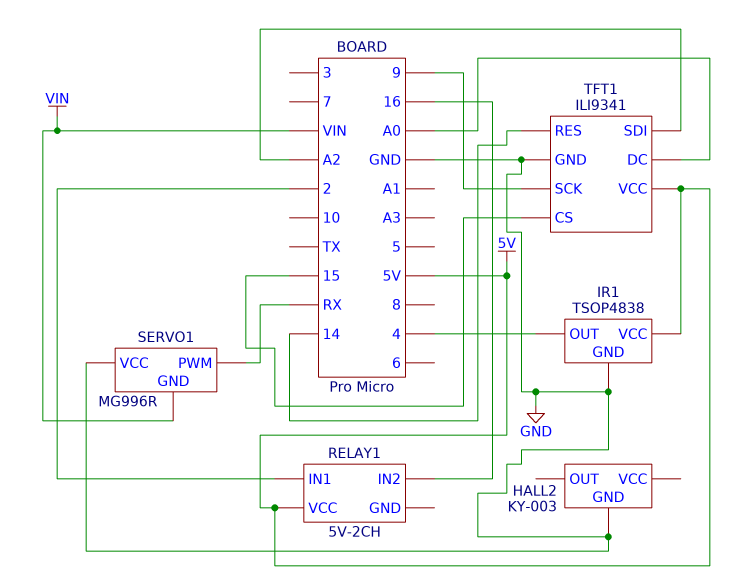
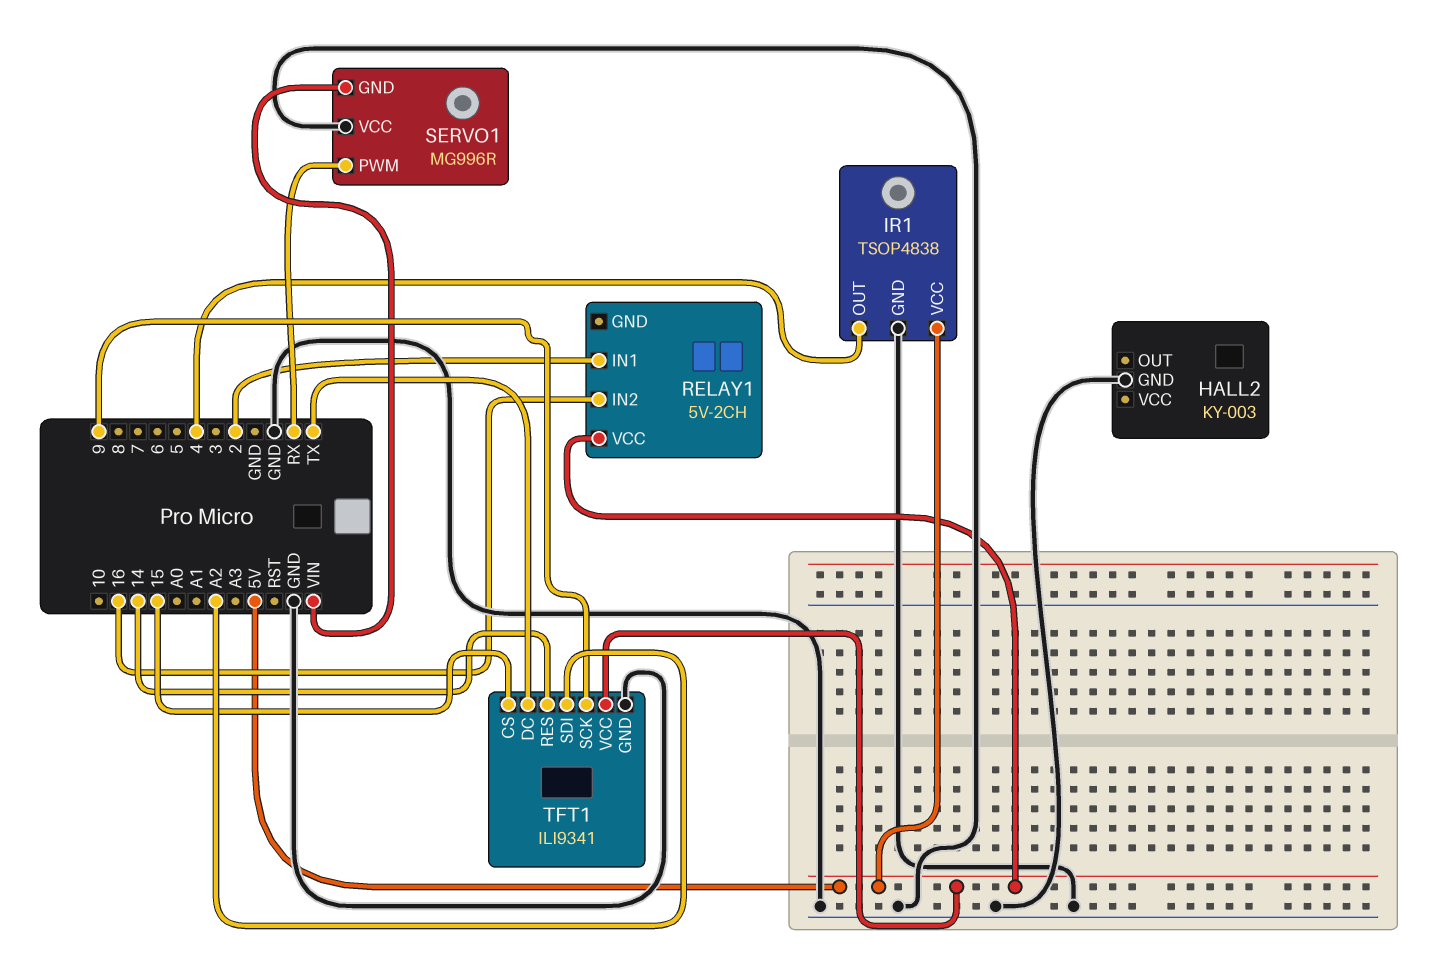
TFT1 pin DC: A0 -> TX

